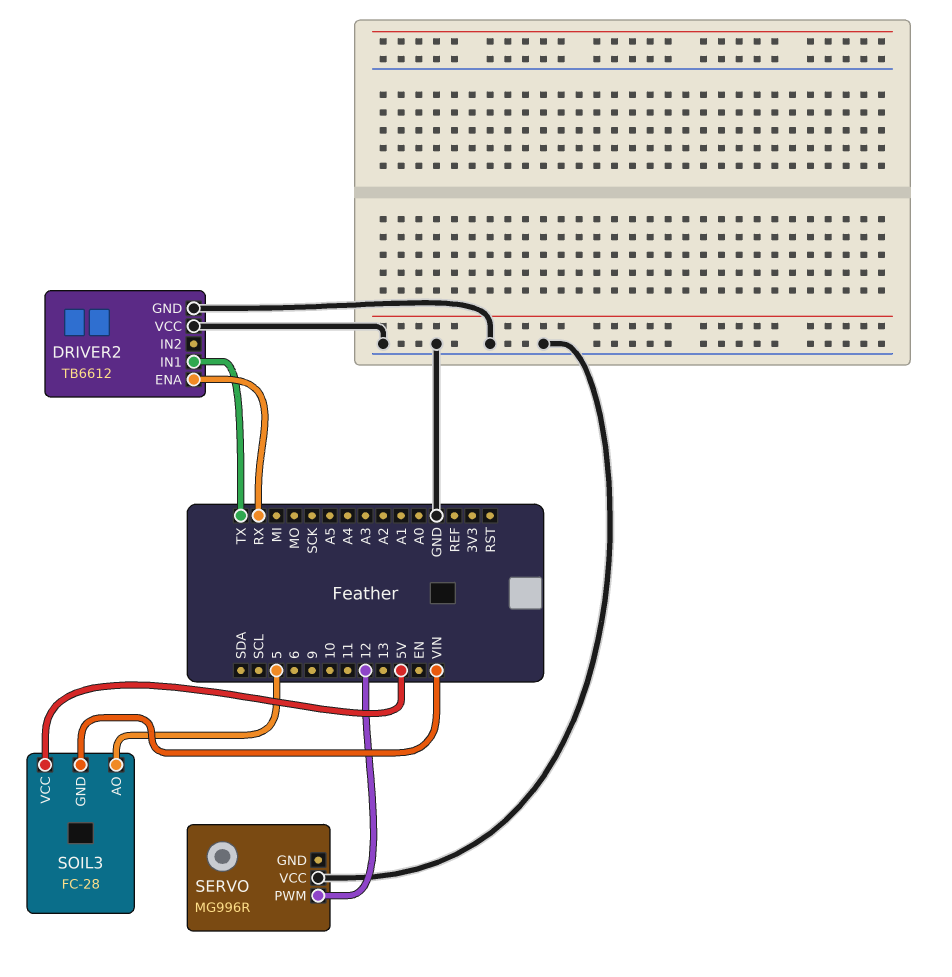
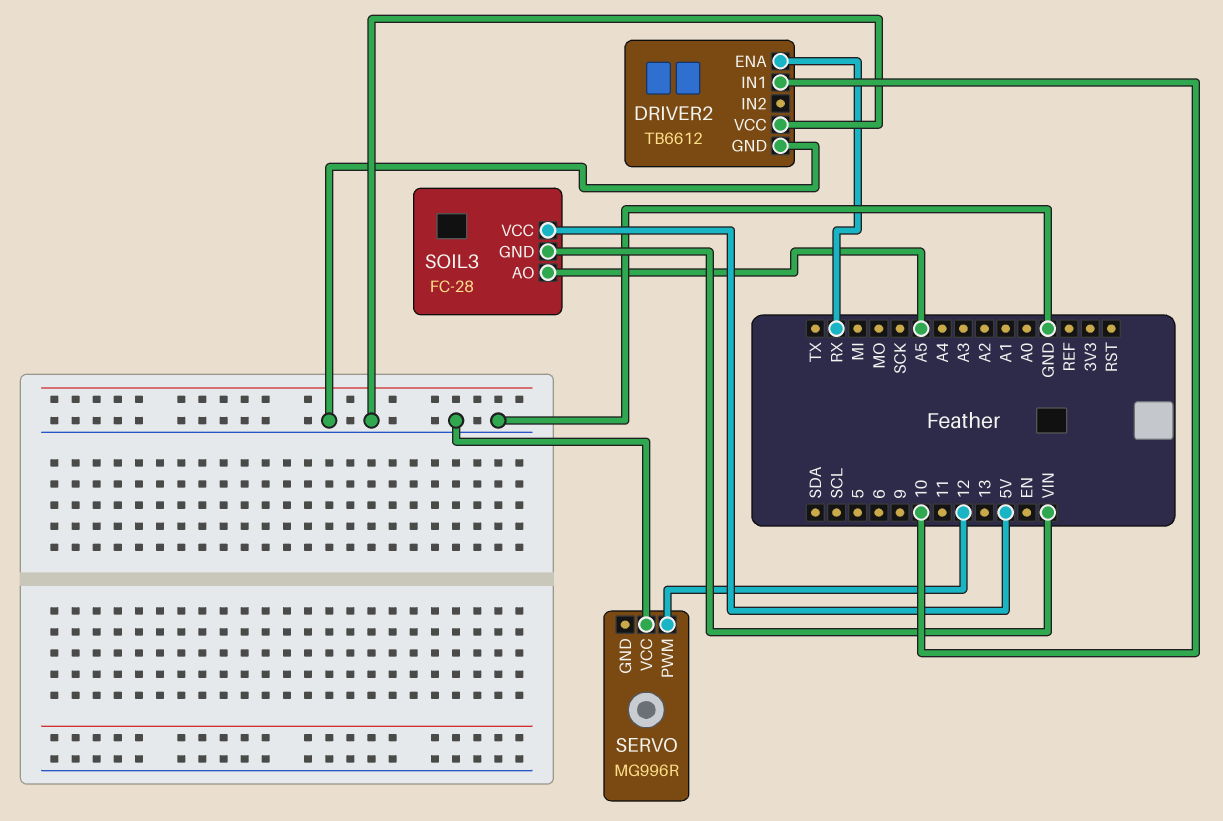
DRIVER2 pin IN1: TX -> 10
SOIL3 pin AO: 5 -> A5

